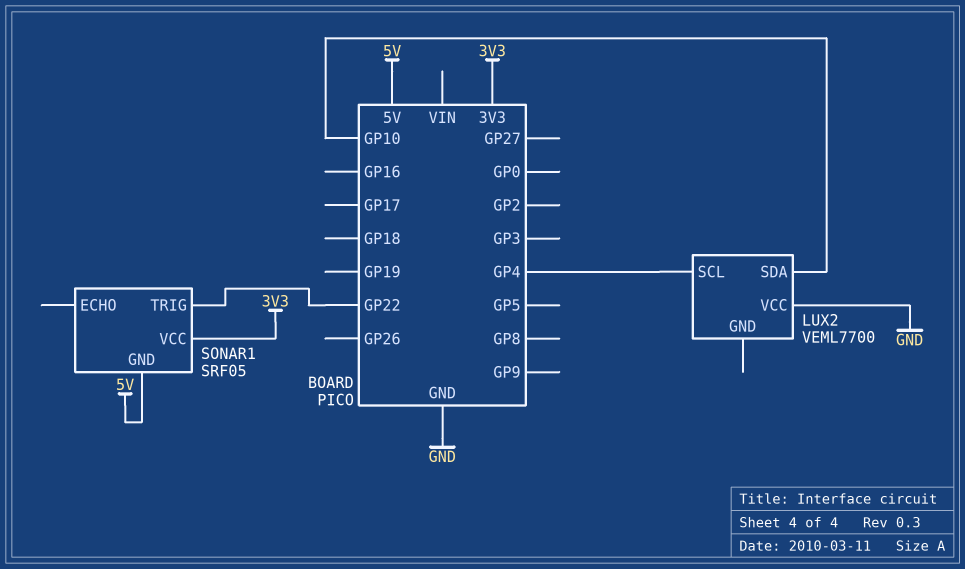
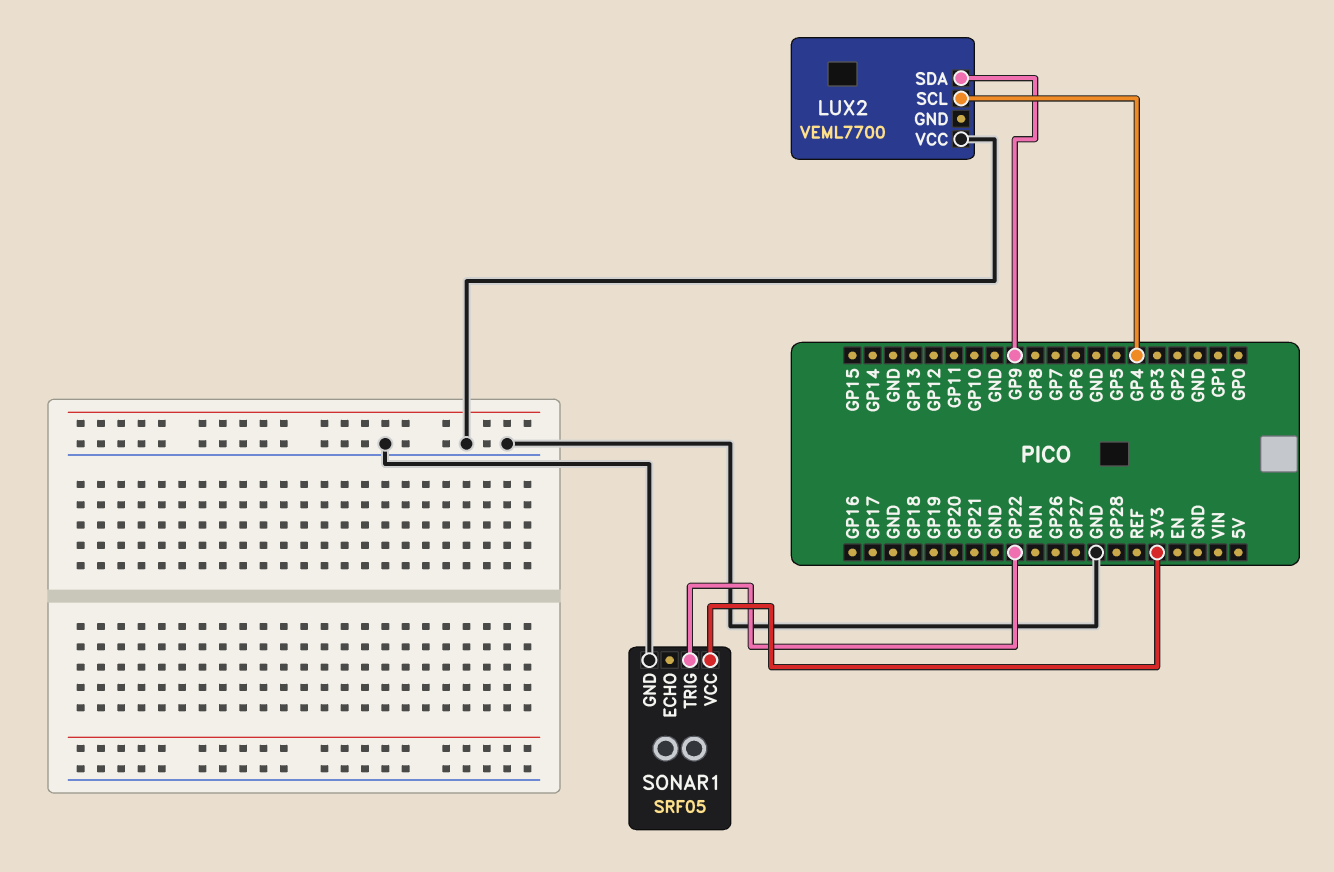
LUX2 pin SDA: GP10 -> GP9
SONAR1 pin GND: 5V -> GND

